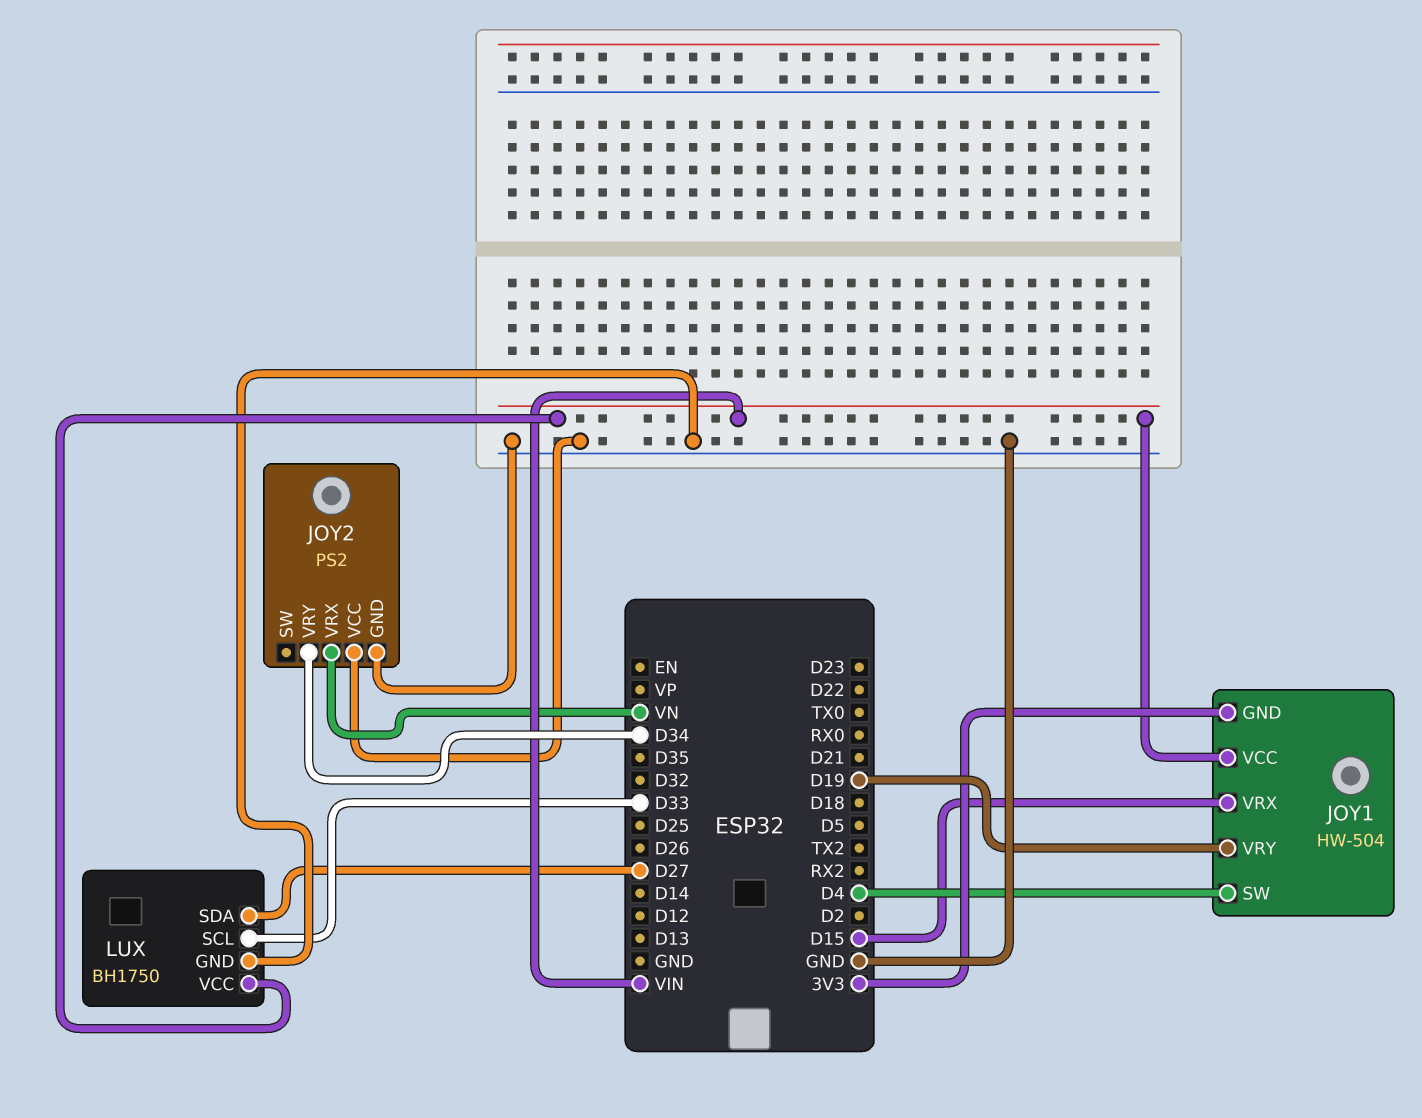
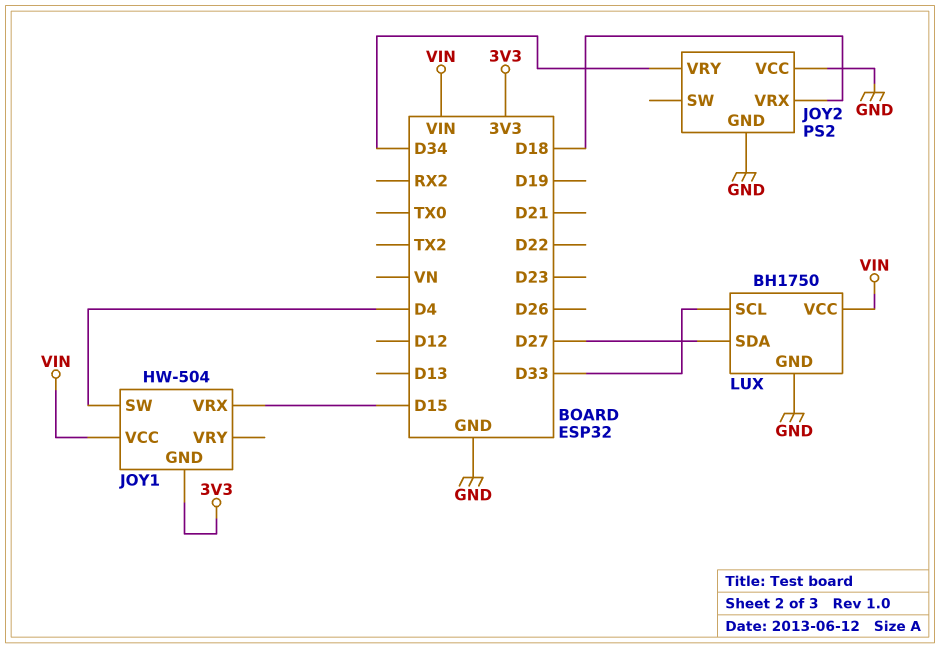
JOY1 pin VRY: D19 -> none
JOY2 pin VRX: VN -> D18

